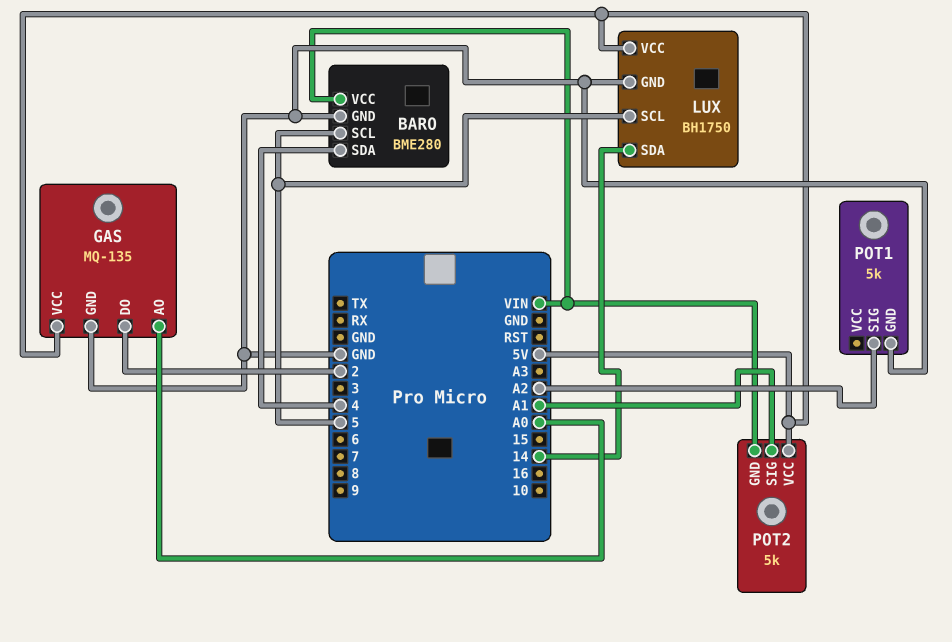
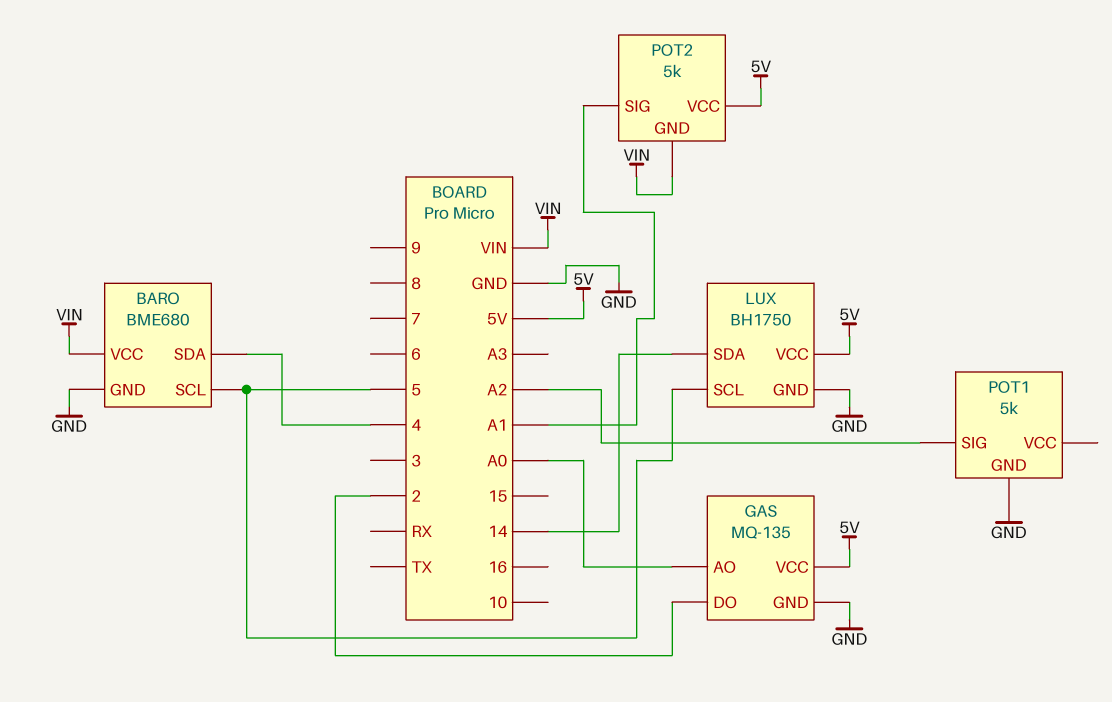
BARO: BME280 -> BME680

